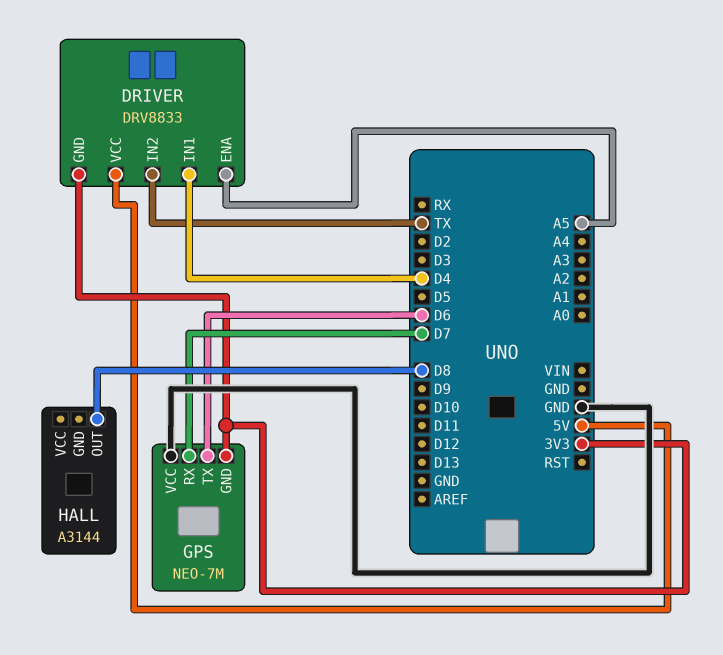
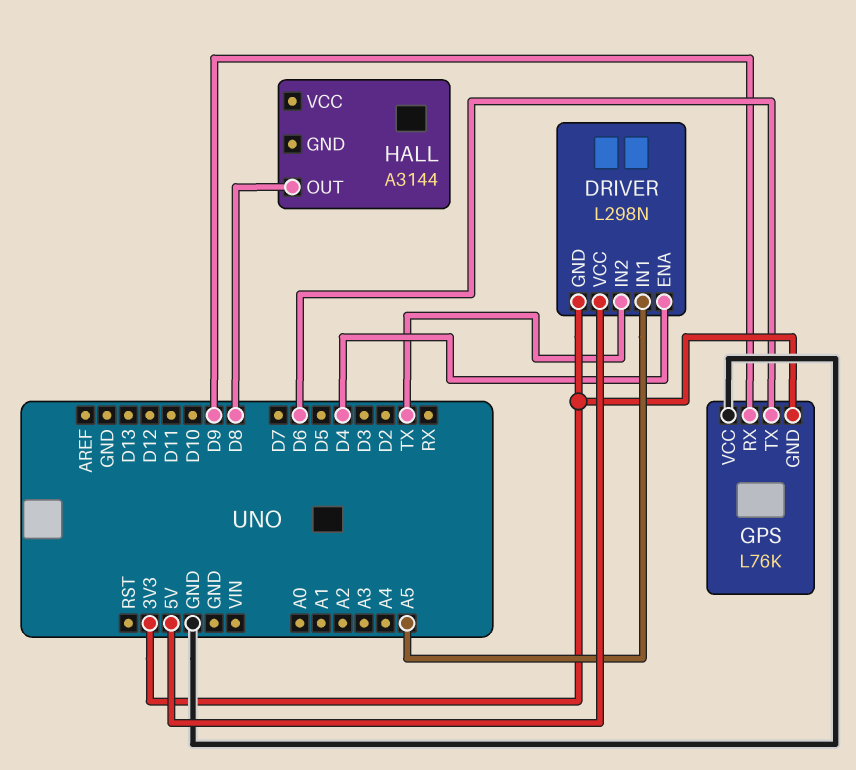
DRIVER: DRV8833 -> L298N
DRIVER pin ENA: A5 -> D4
DRIVER pin IN1: D4 -> A5
GPS: NEO-7M -> L76K
GPS pin RX: D7 -> D9

